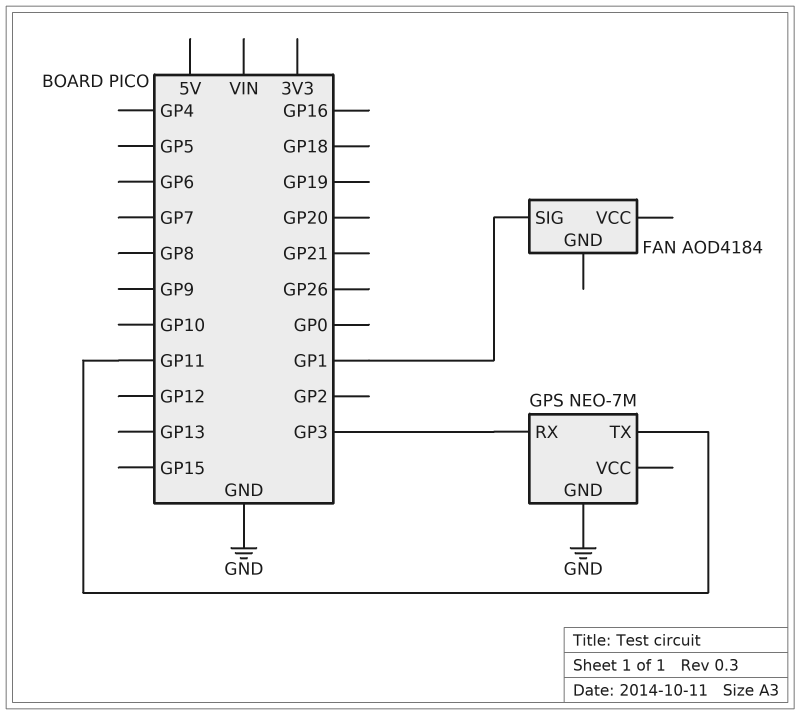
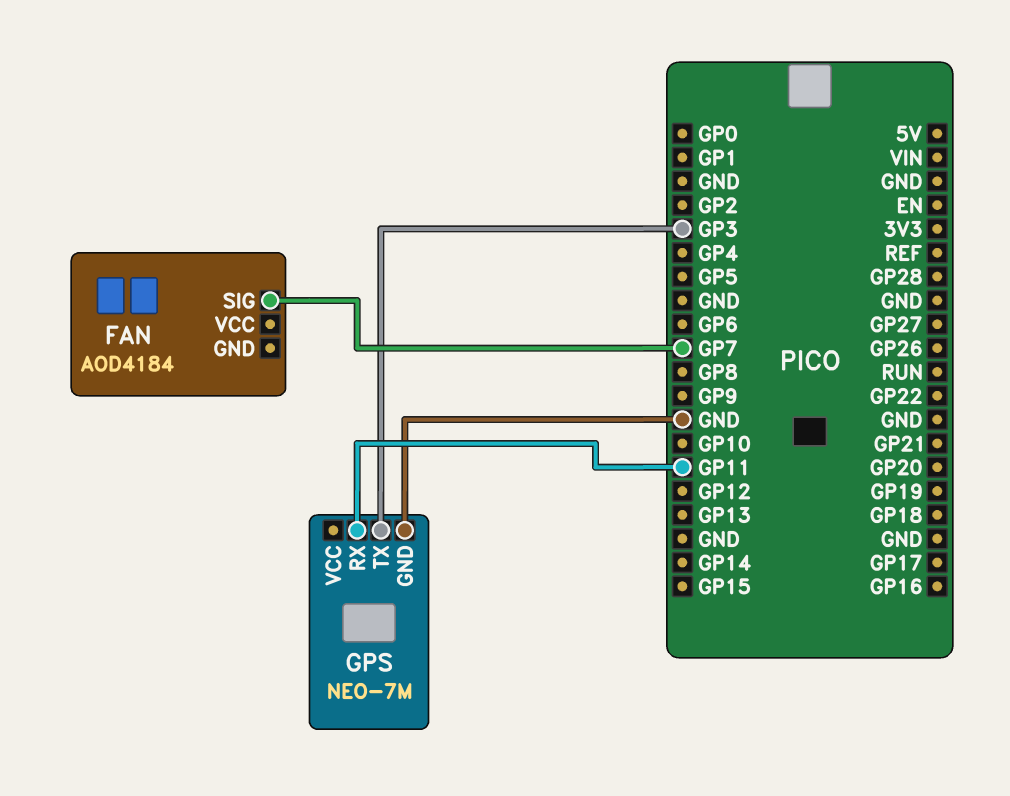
FAN pin SIG: GP1 -> GP7
GPS pin RX: GP3 -> GP11
GPS pin TX: GP11 -> GP3

